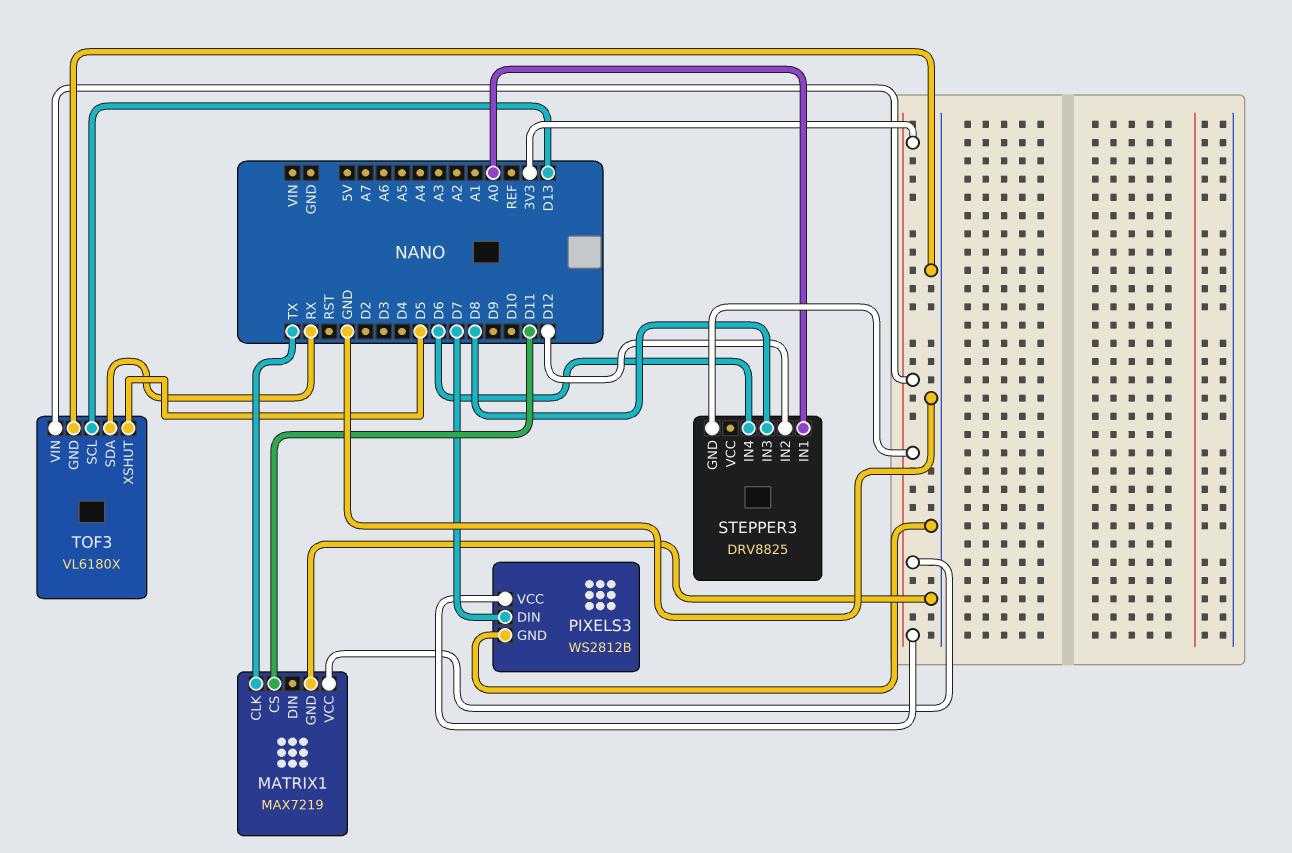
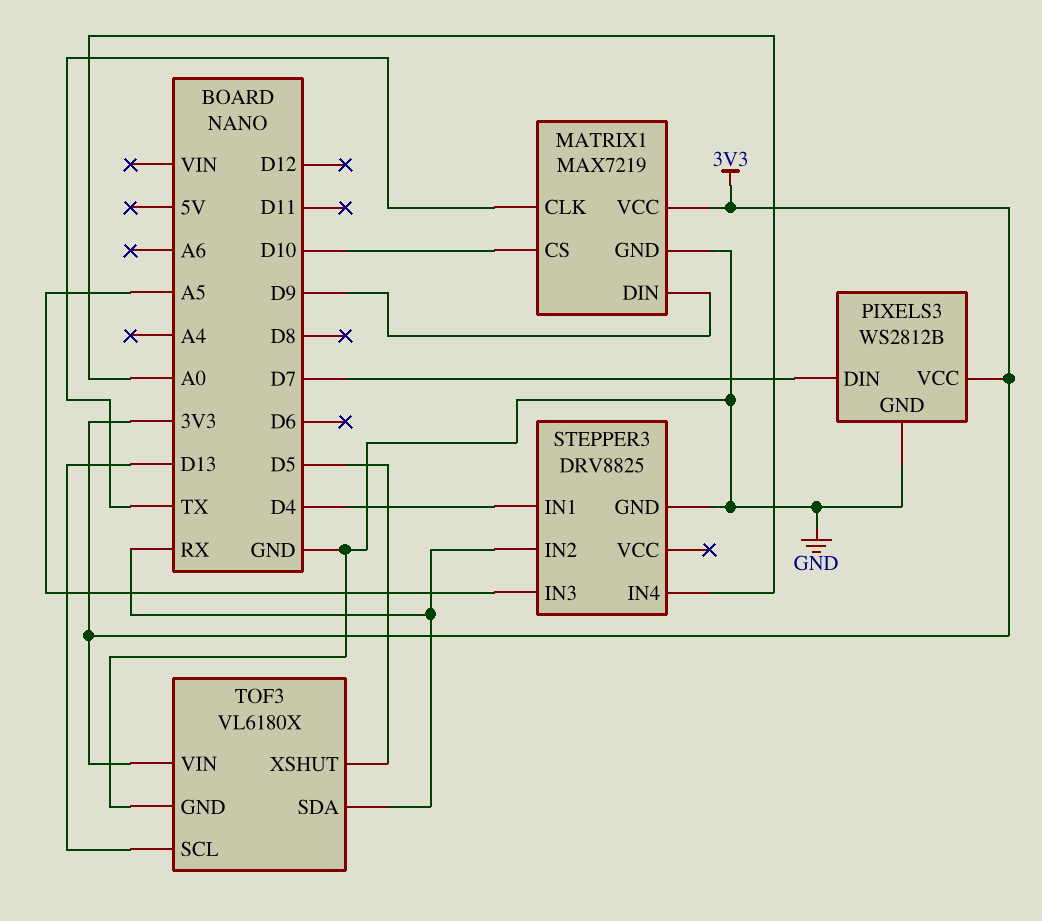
MATRIX1 pin CS: D11 -> D10
MATRIX1 pin DIN: none -> D9
STEPPER3 pin GND: 3V3 -> GND
STEPPER3 pin IN1: A0 -> D4
STEPPER3 pin IN2: D12 -> RX
STEPPER3 pin IN3: D8 -> A5
STEPPER3 pin IN4: D6 -> A0

